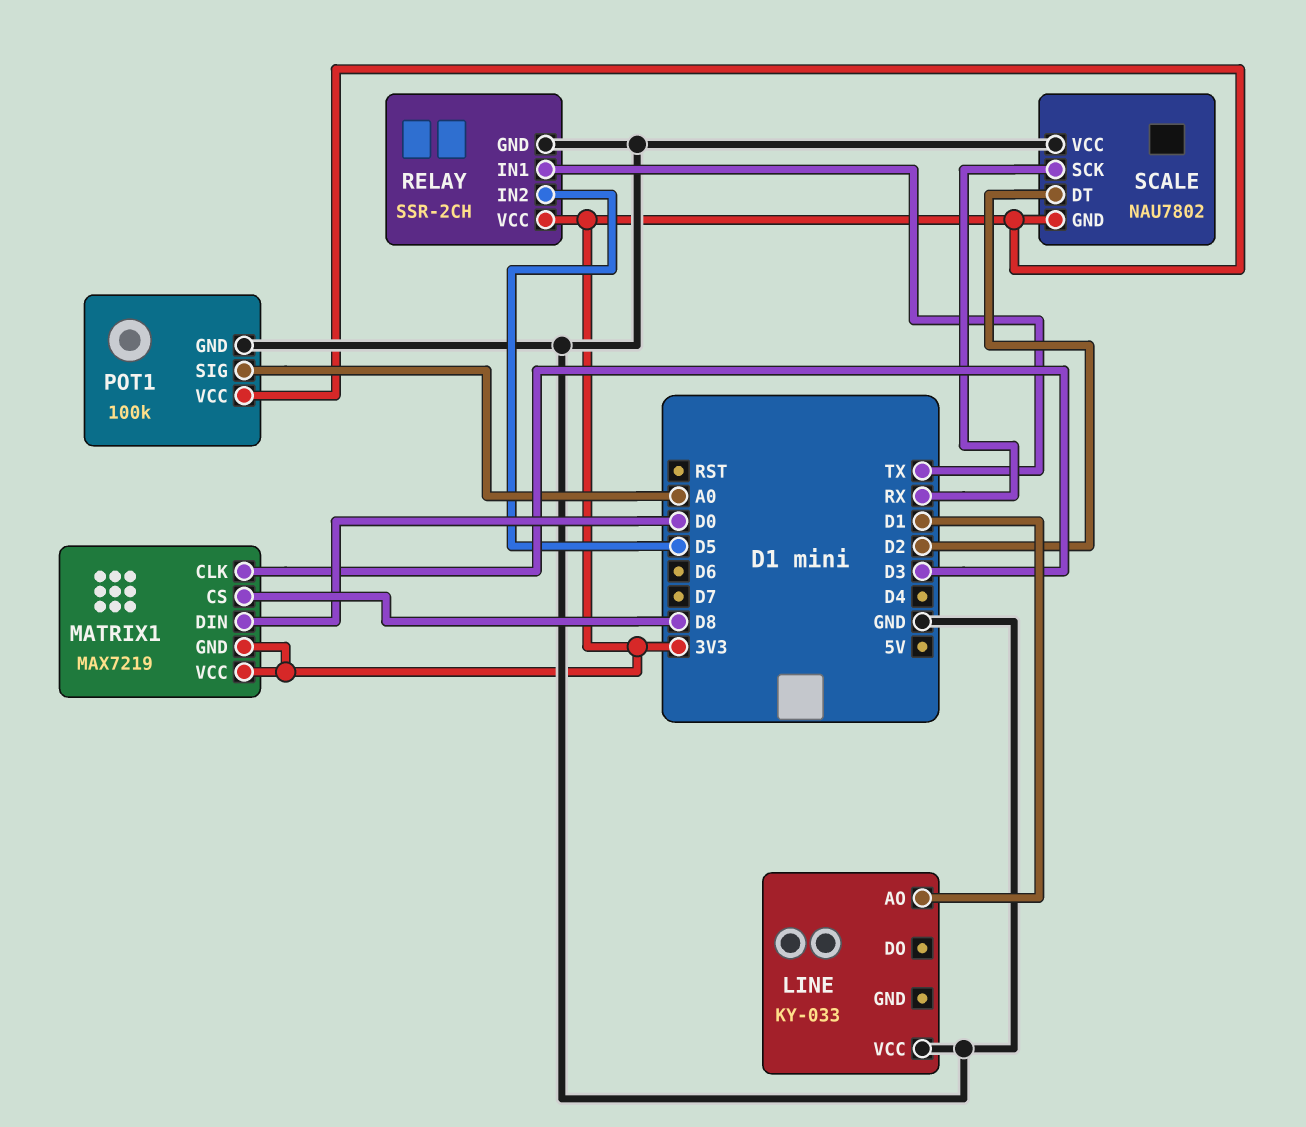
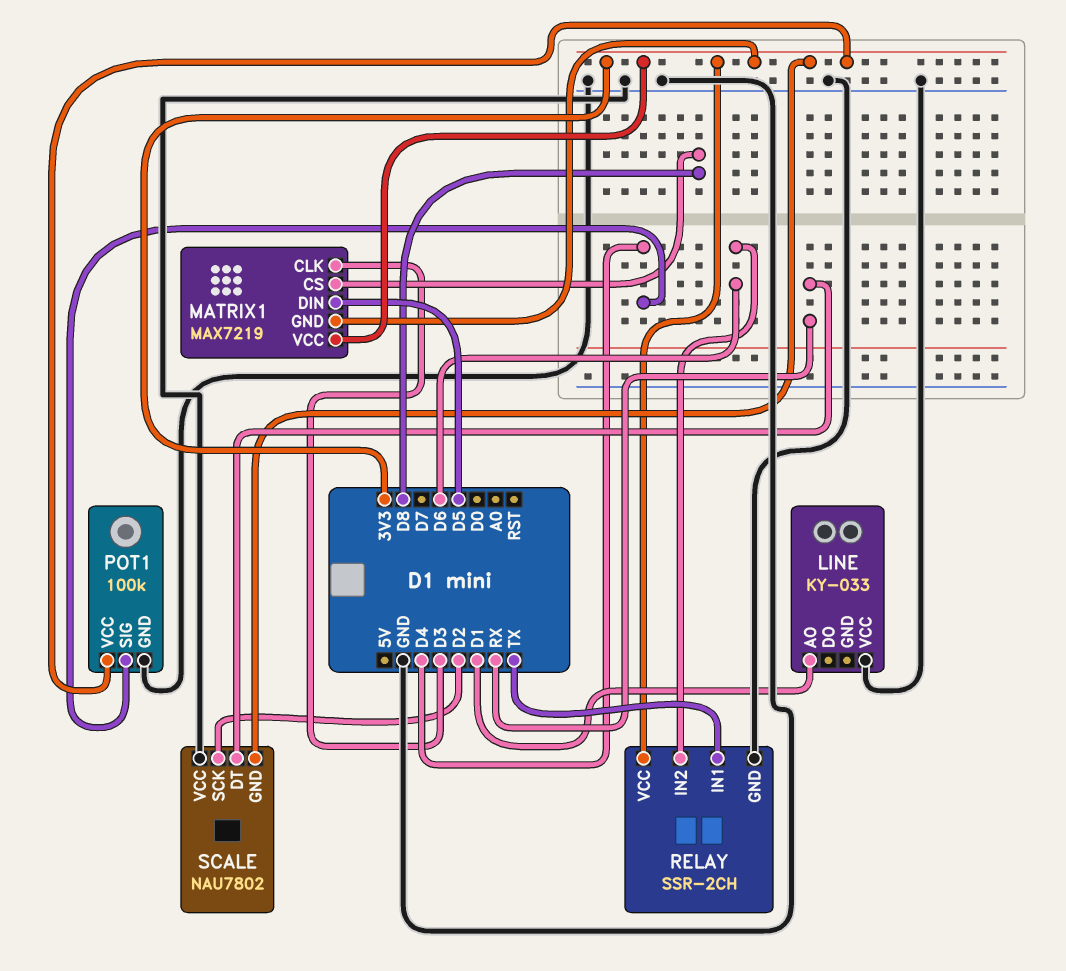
MATRIX1 pin DIN: D0 -> D5
POT1 pin SIG: A0 -> D4
RELAY pin IN2: D5 -> D6
SCALE pin DT: D2 -> RX
SCALE pin SCK: RX -> D2

